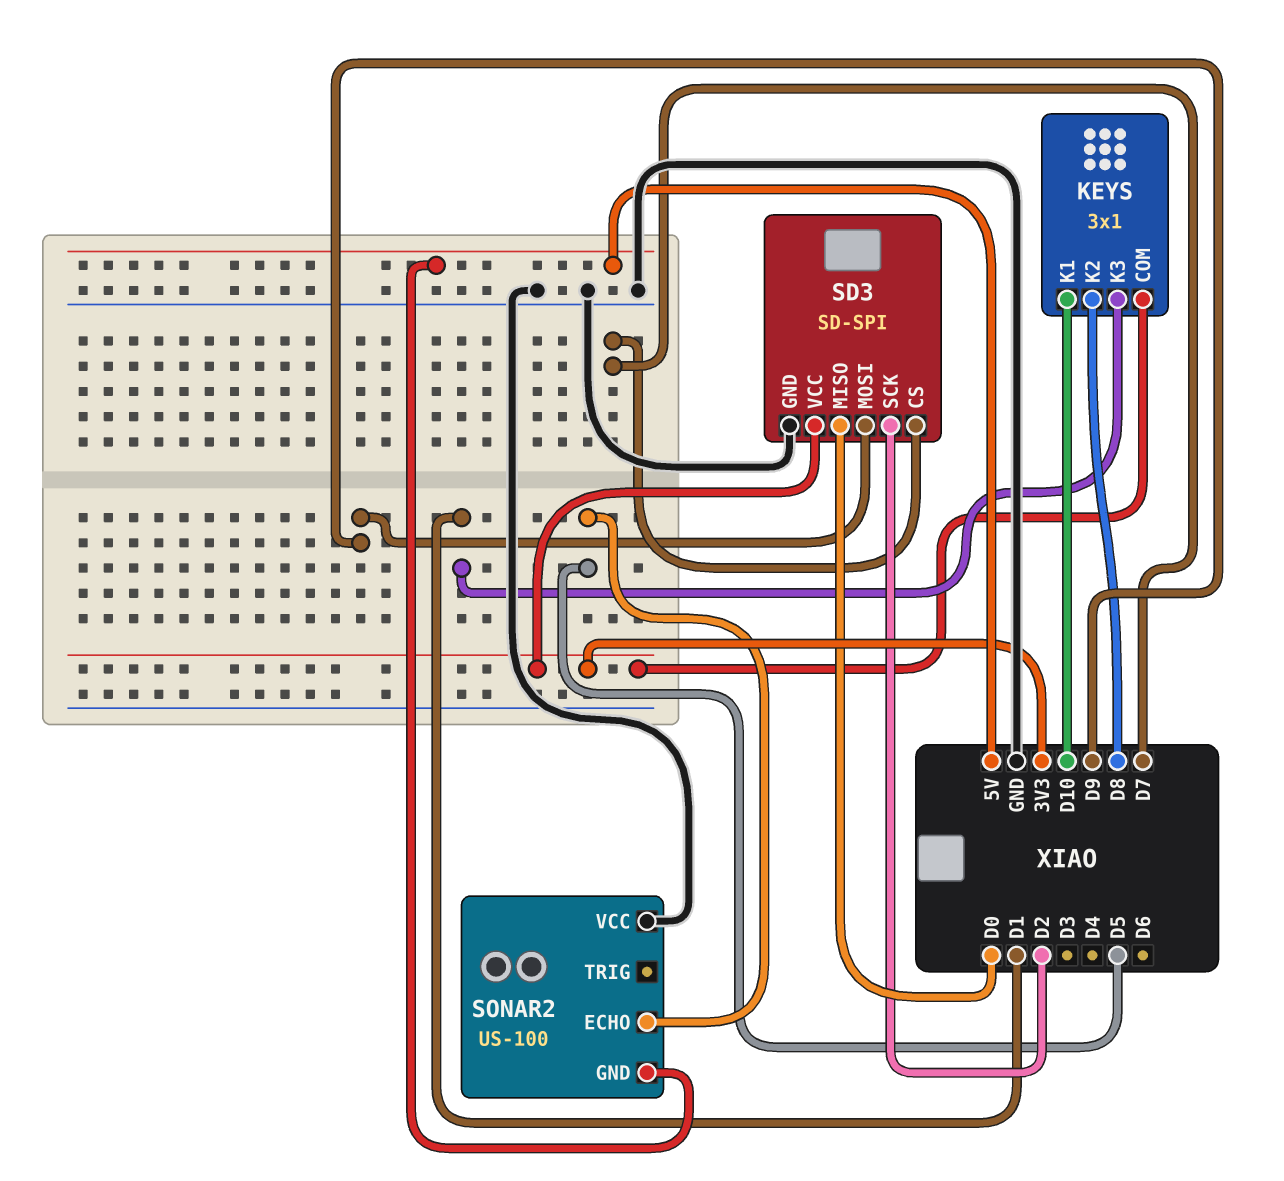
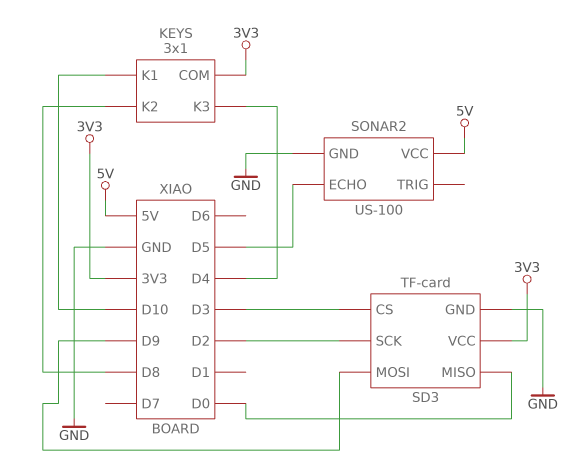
KEYS pin K3: D1 -> D4
SD3: SD-SPI -> TF-card
SD3 pin CS: D7 -> D3
SONAR2 pin GND: 5V -> GND
SONAR2 pin VCC: GND -> 5V

